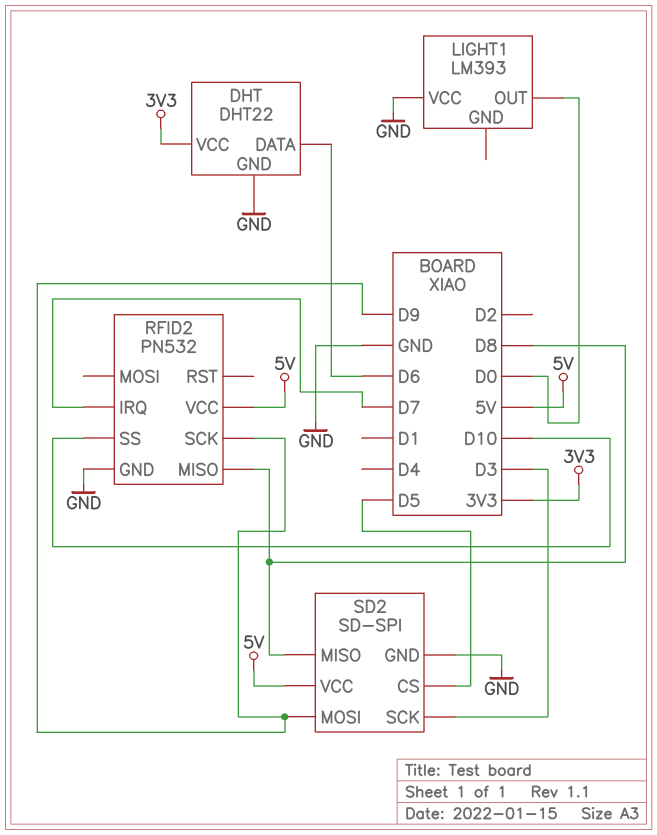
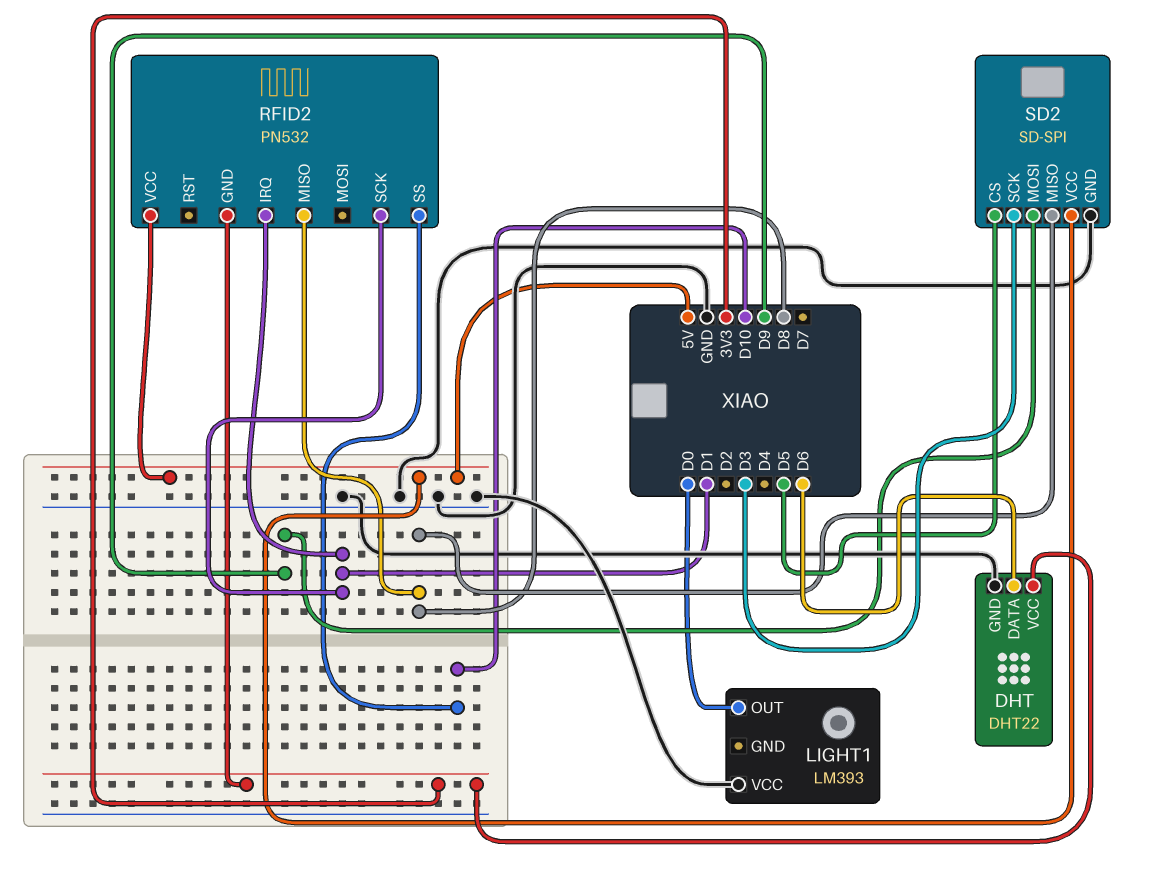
RFID2 pin GND: GND -> 3V3
RFID2 pin IRQ: D7 -> D1
RFID2 pin SCK: D9 -> D1

